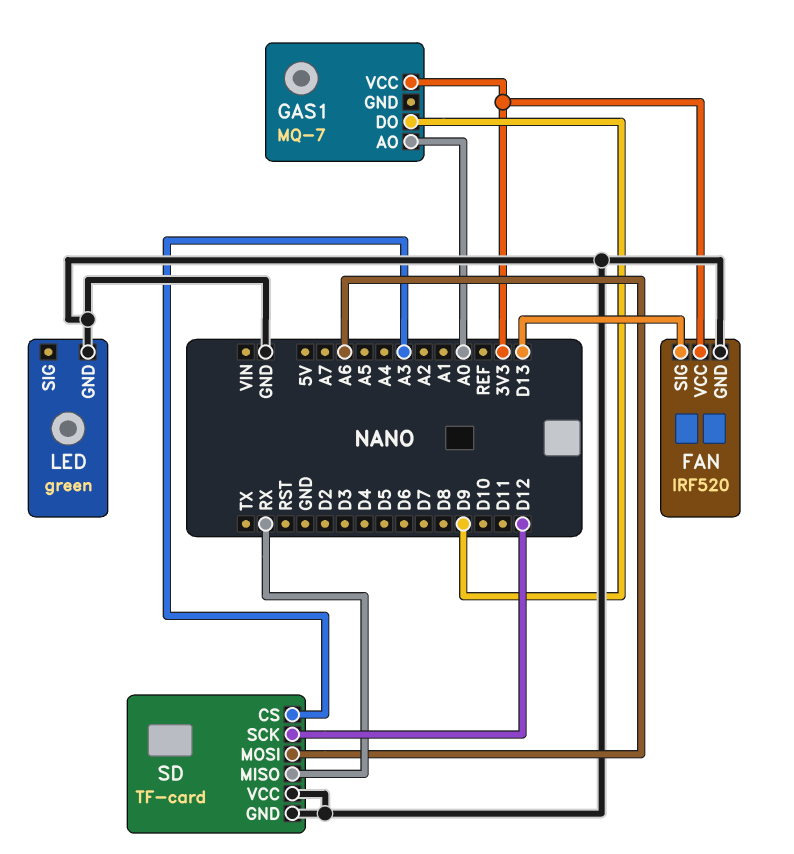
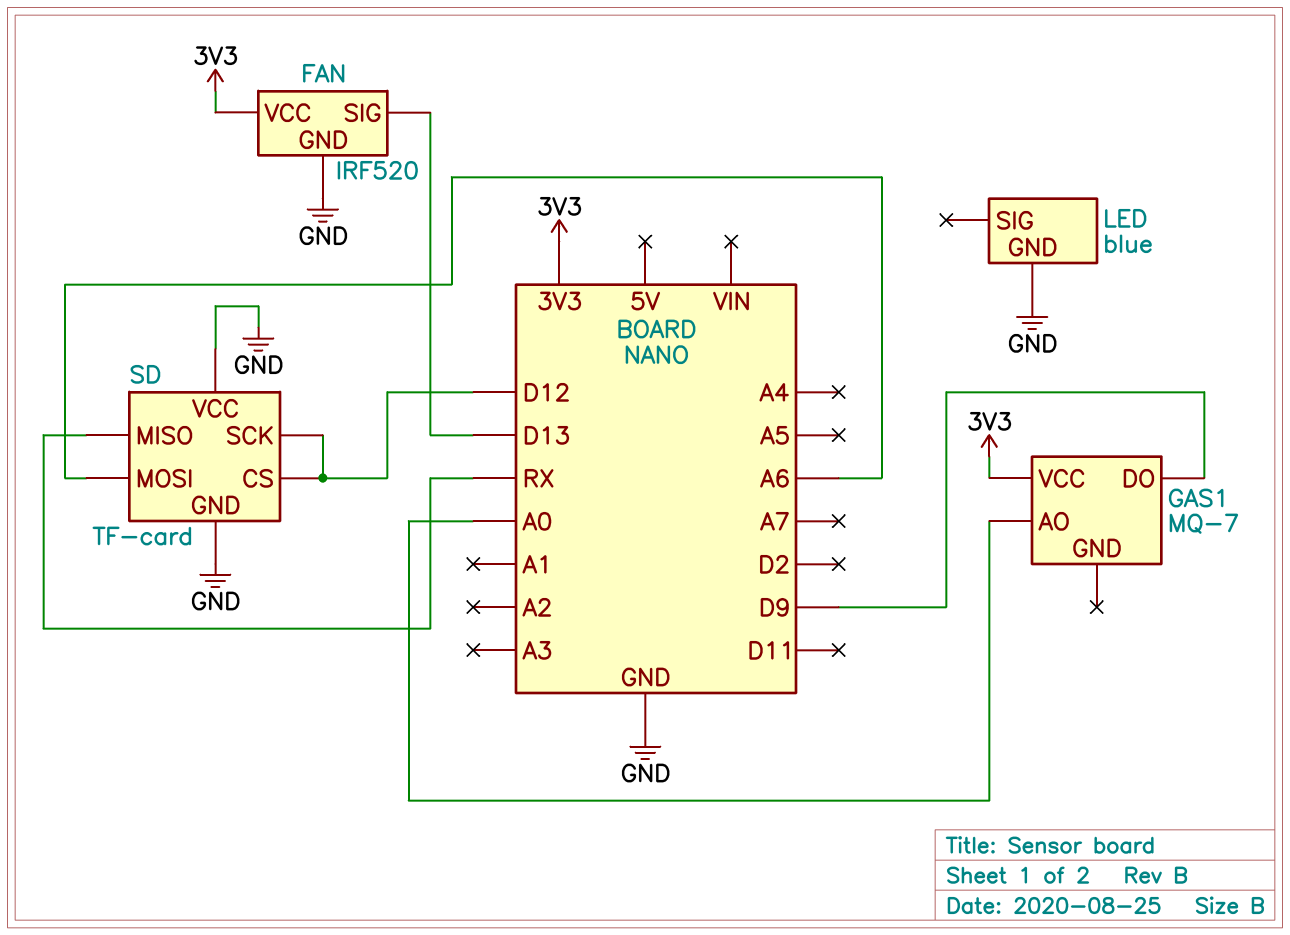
LED: green -> blue
SD pin CS: A3 -> D12

